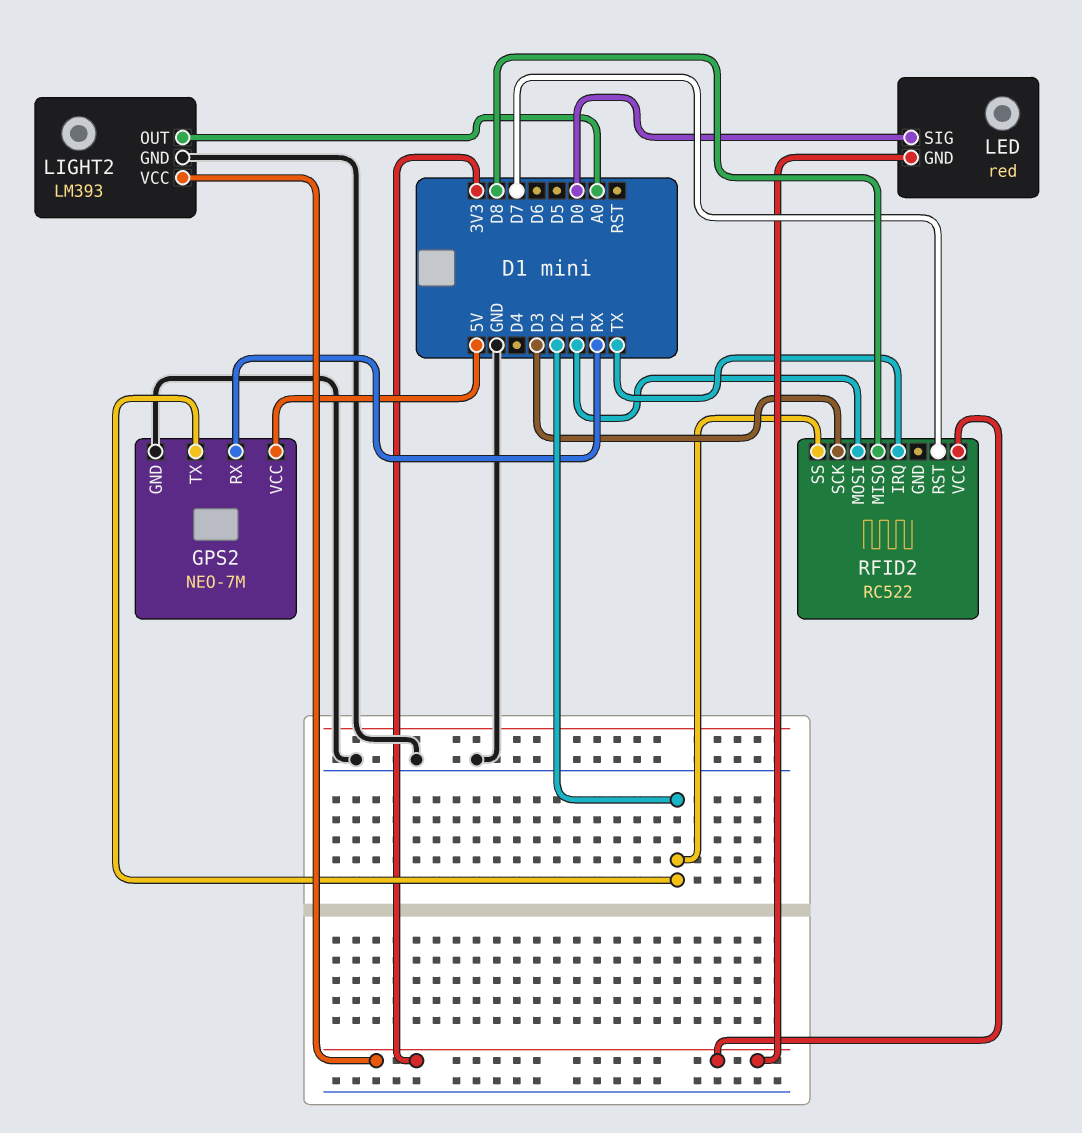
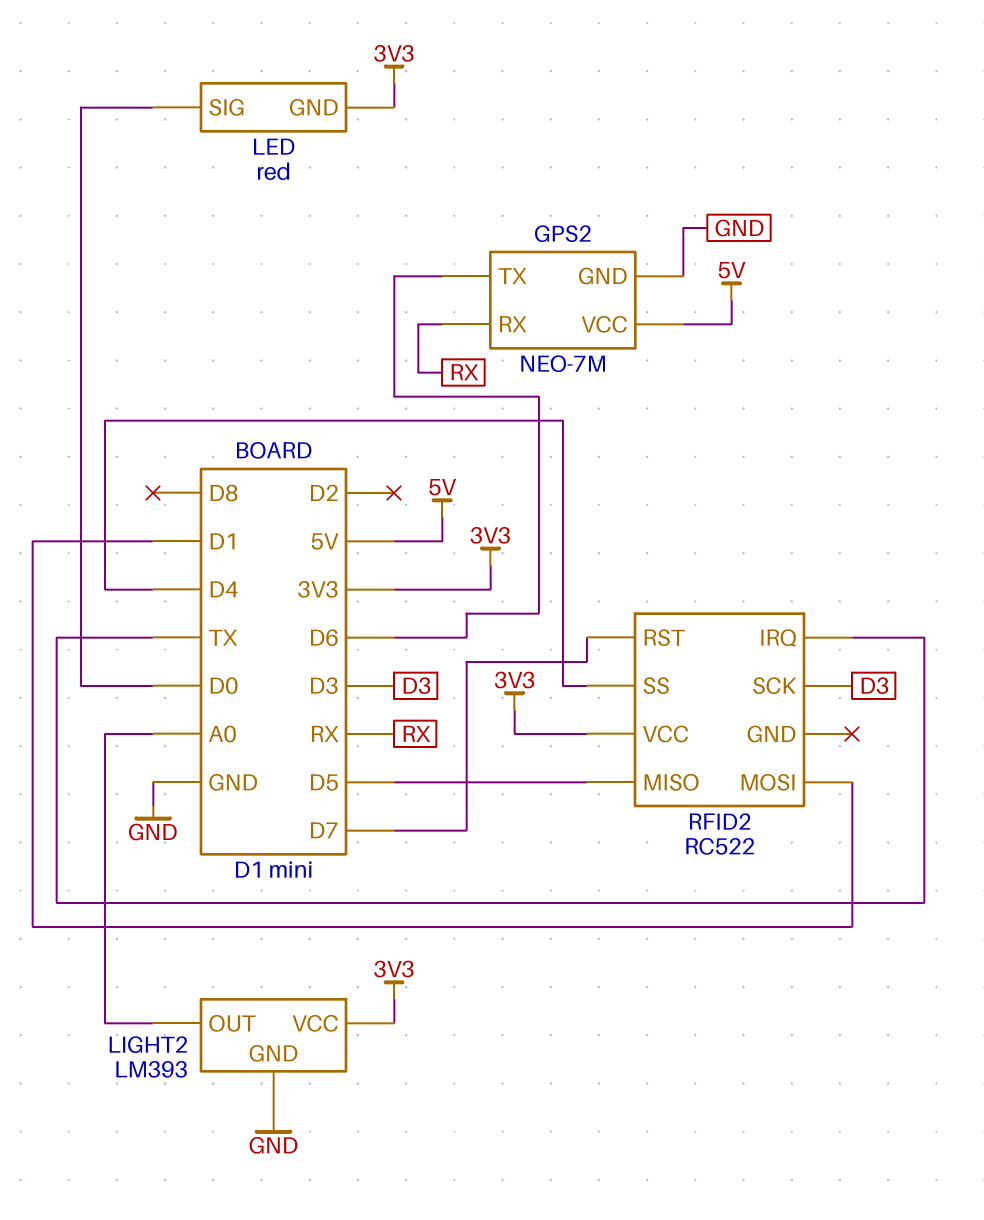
GPS2 pin TX: D2 -> D6
RFID2 pin MISO: D8 -> D5
RFID2 pin SS: D2 -> D4

